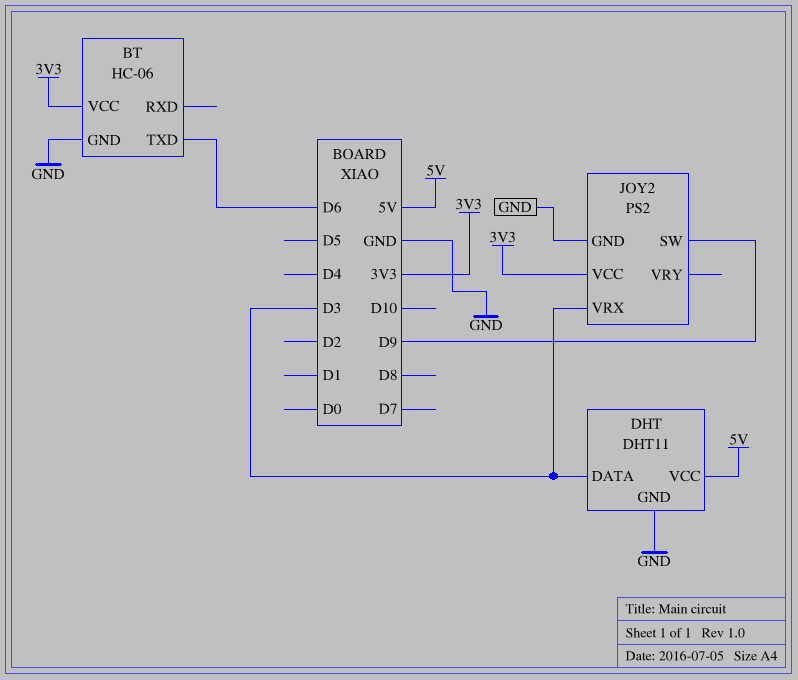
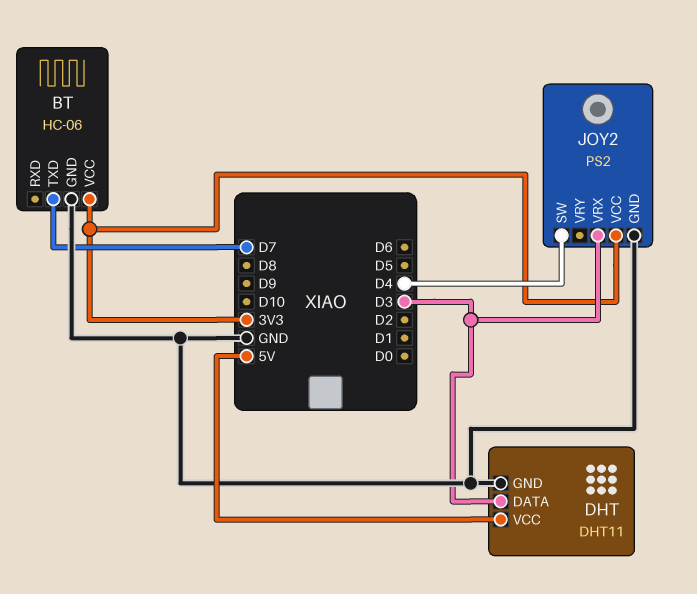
BT pin TXD: D6 -> D7
JOY2 pin SW: D9 -> D4

